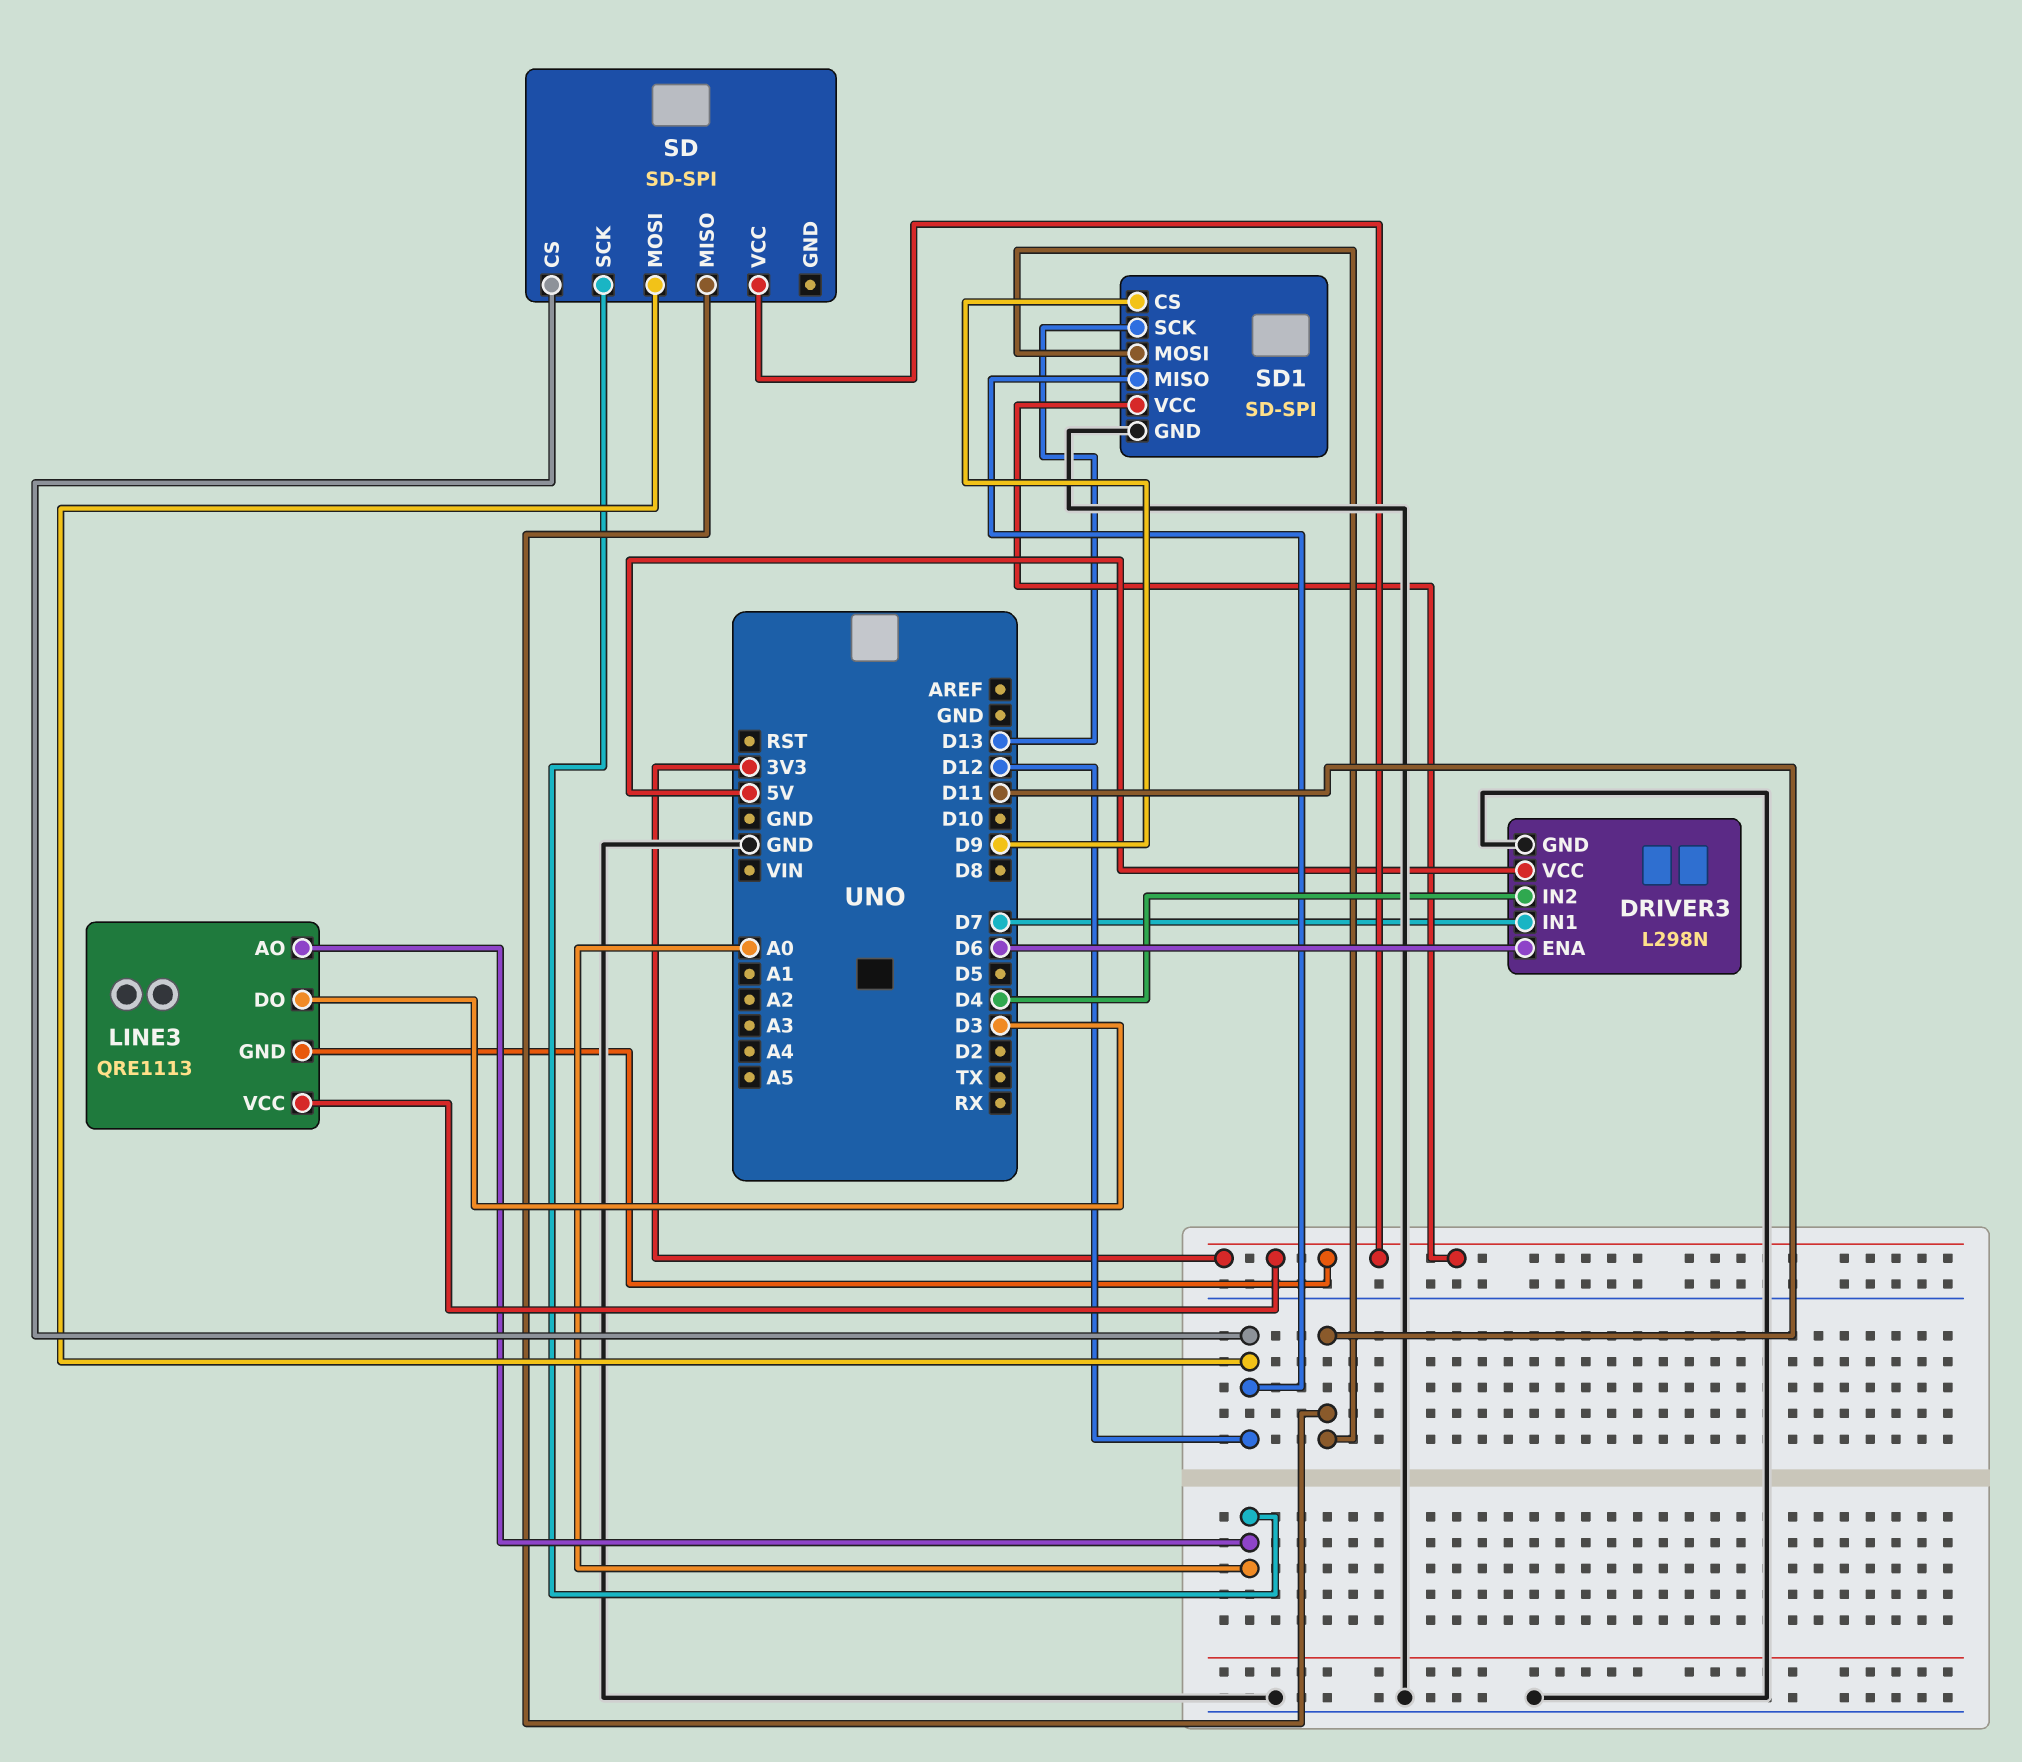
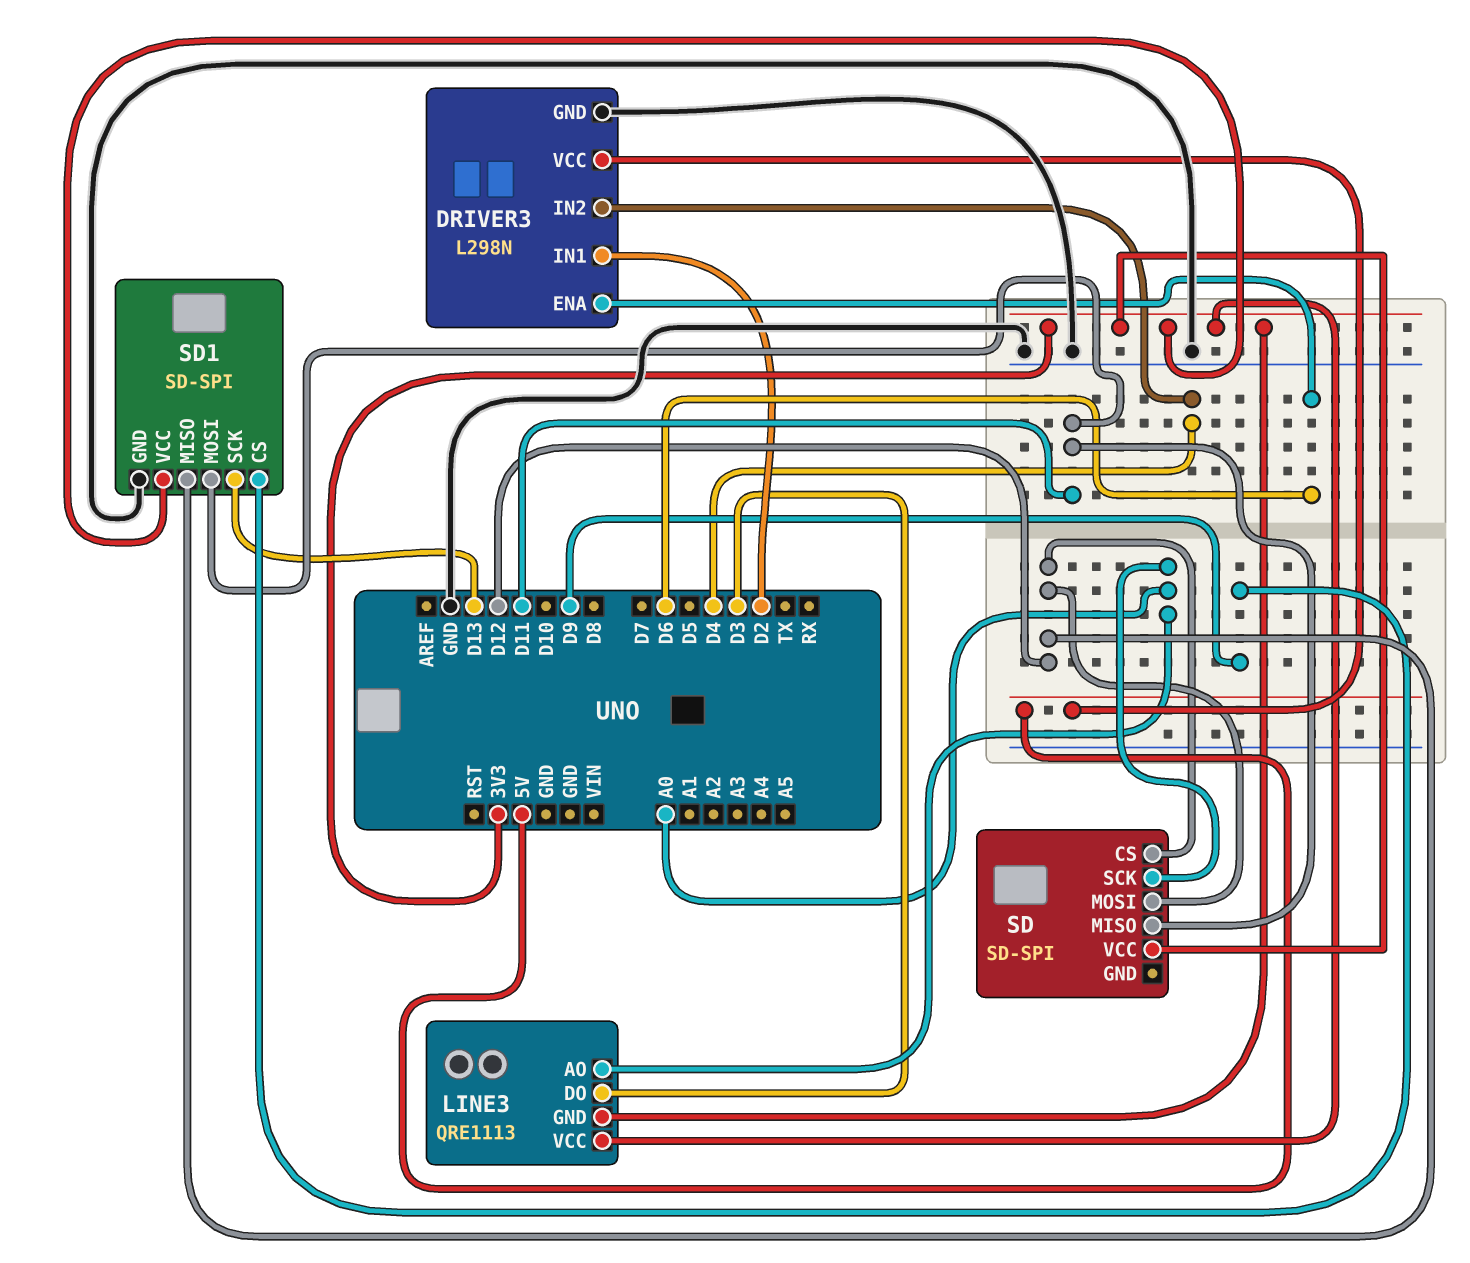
DRIVER3 pin IN1: D7 -> D2

